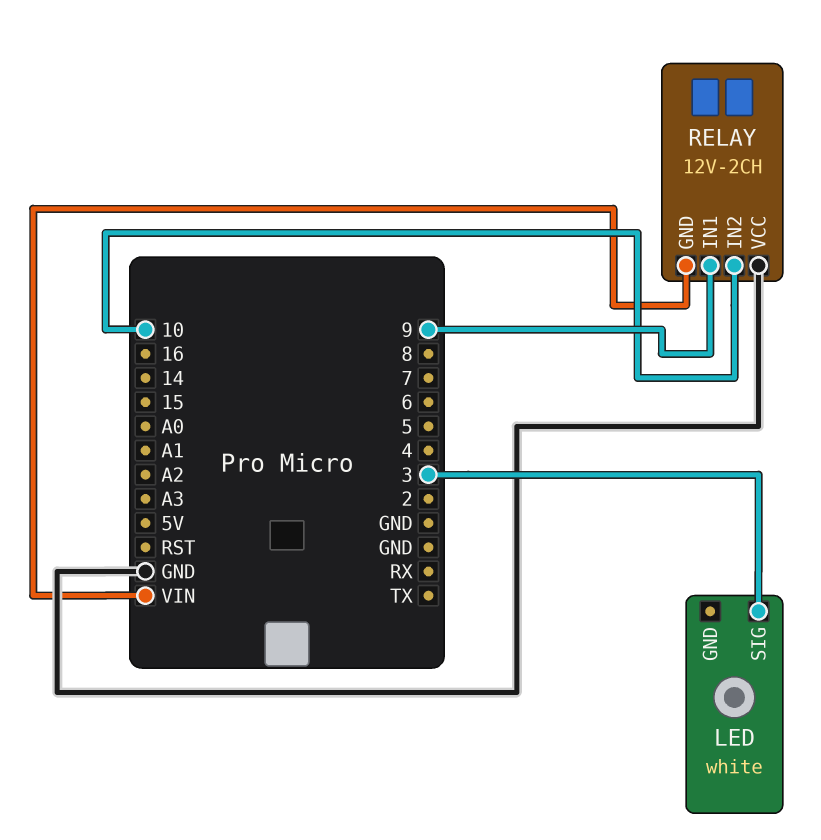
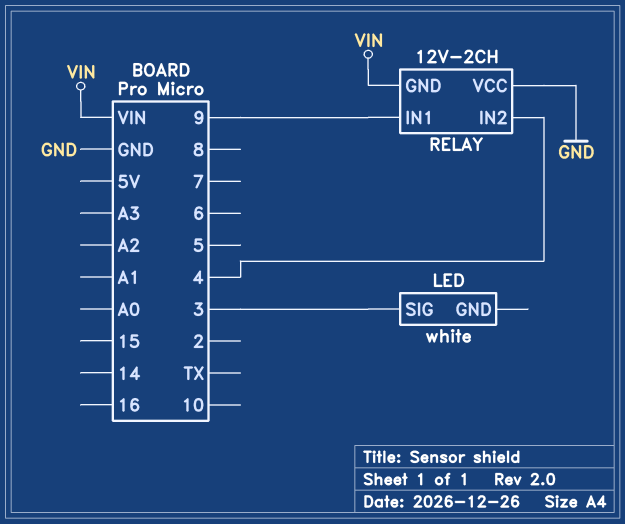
RELAY pin IN2: 10 -> 4

